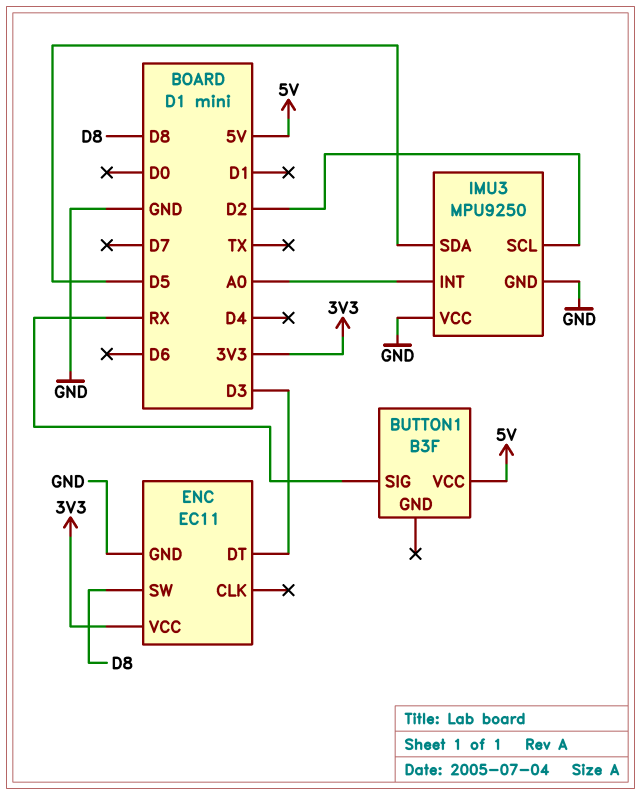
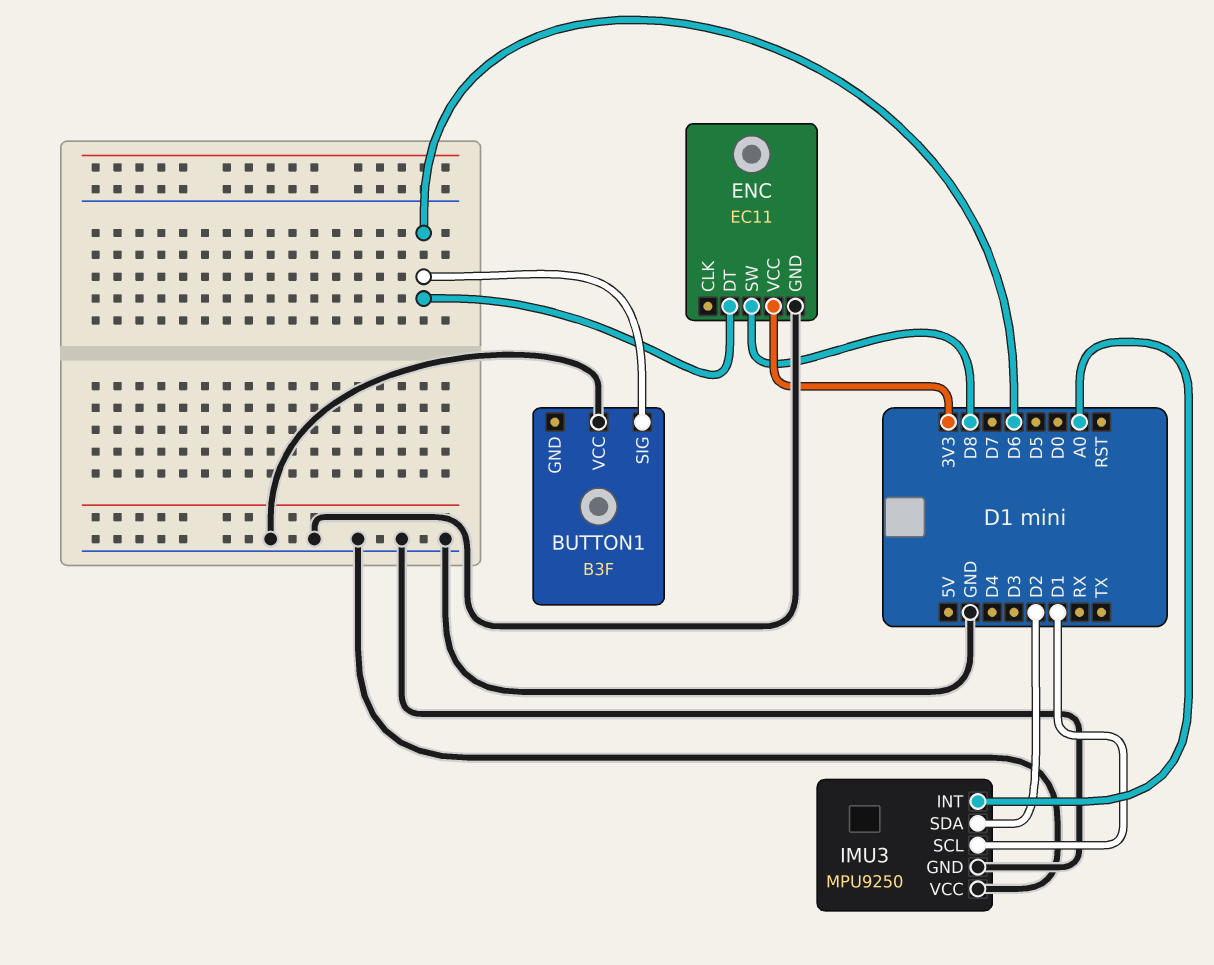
BUTTON1 pin SIG: RX -> D6
BUTTON1 pin VCC: 5V -> GND
ENC pin DT: D3 -> D6
IMU3 pin SCL: D2 -> D1
IMU3 pin SDA: D5 -> D2

